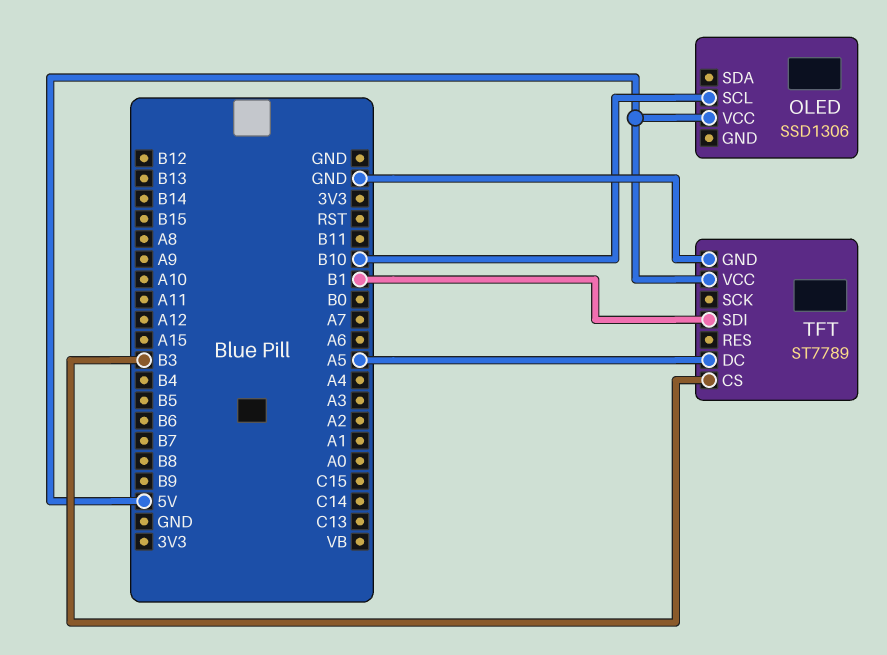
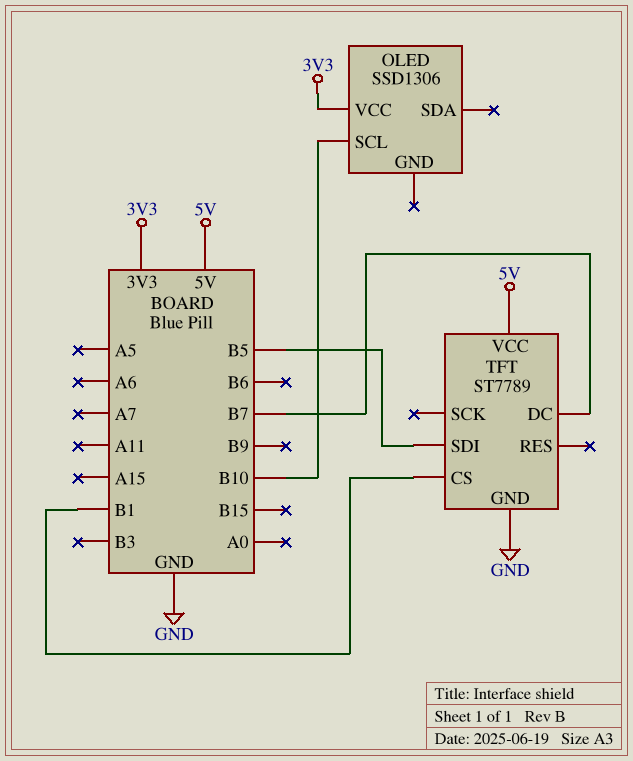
OLED pin VCC: 5V -> 3V3
TFT pin CS: B3 -> B1
TFT pin DC: A5 -> B7
TFT pin SDI: B1 -> B5

